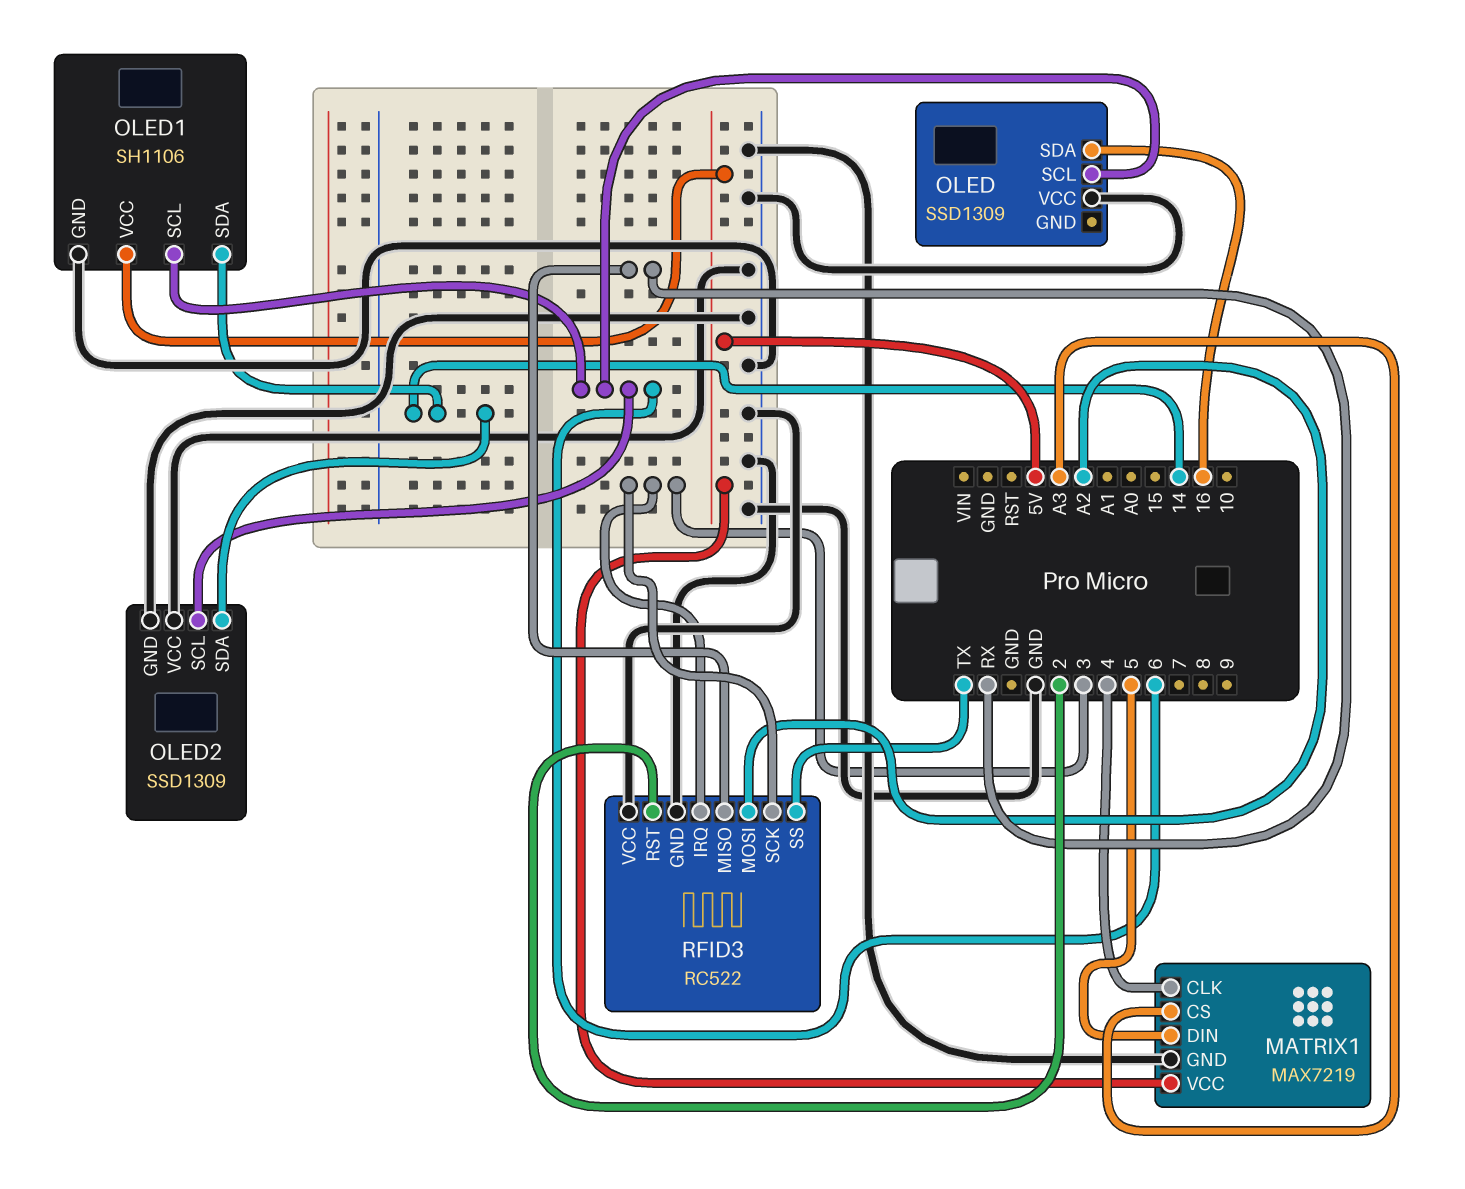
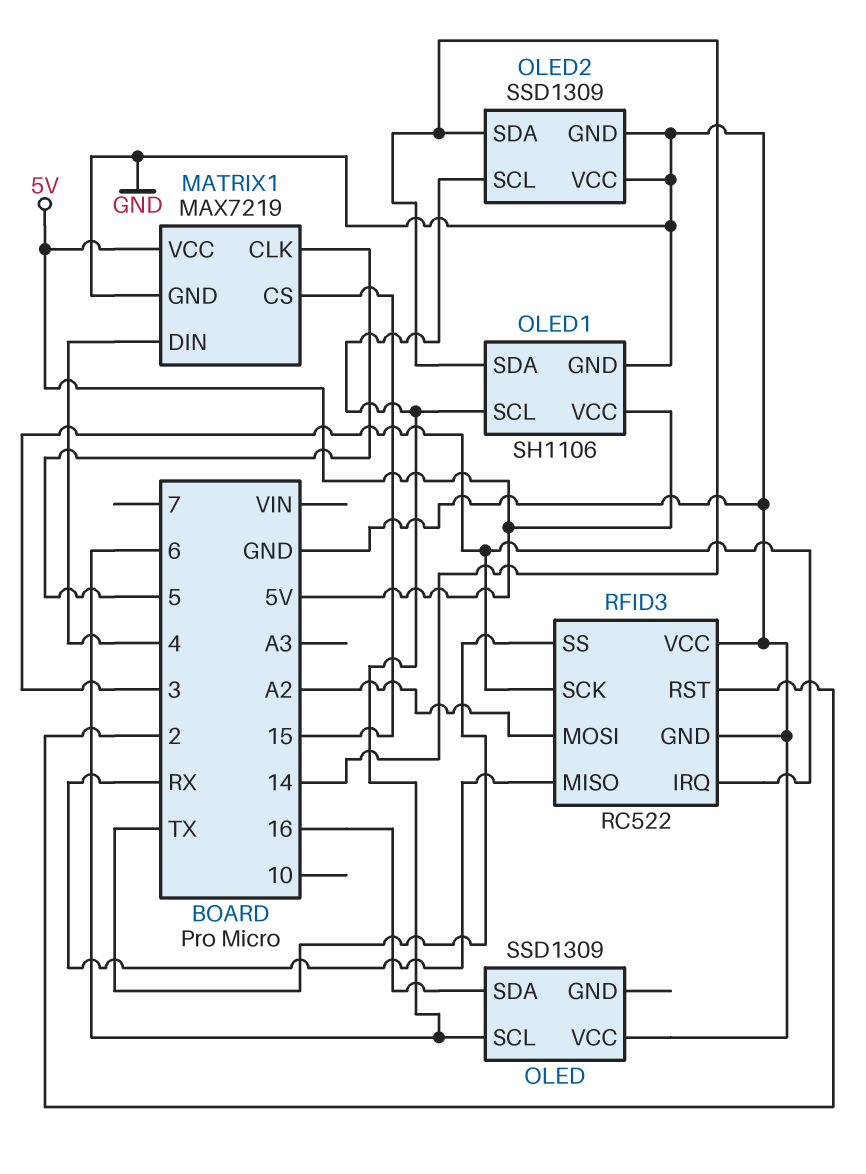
MATRIX1 pin CLK: 4 -> 5
MATRIX1 pin CS: A3 -> 15
MATRIX1 pin DIN: 5 -> 4

